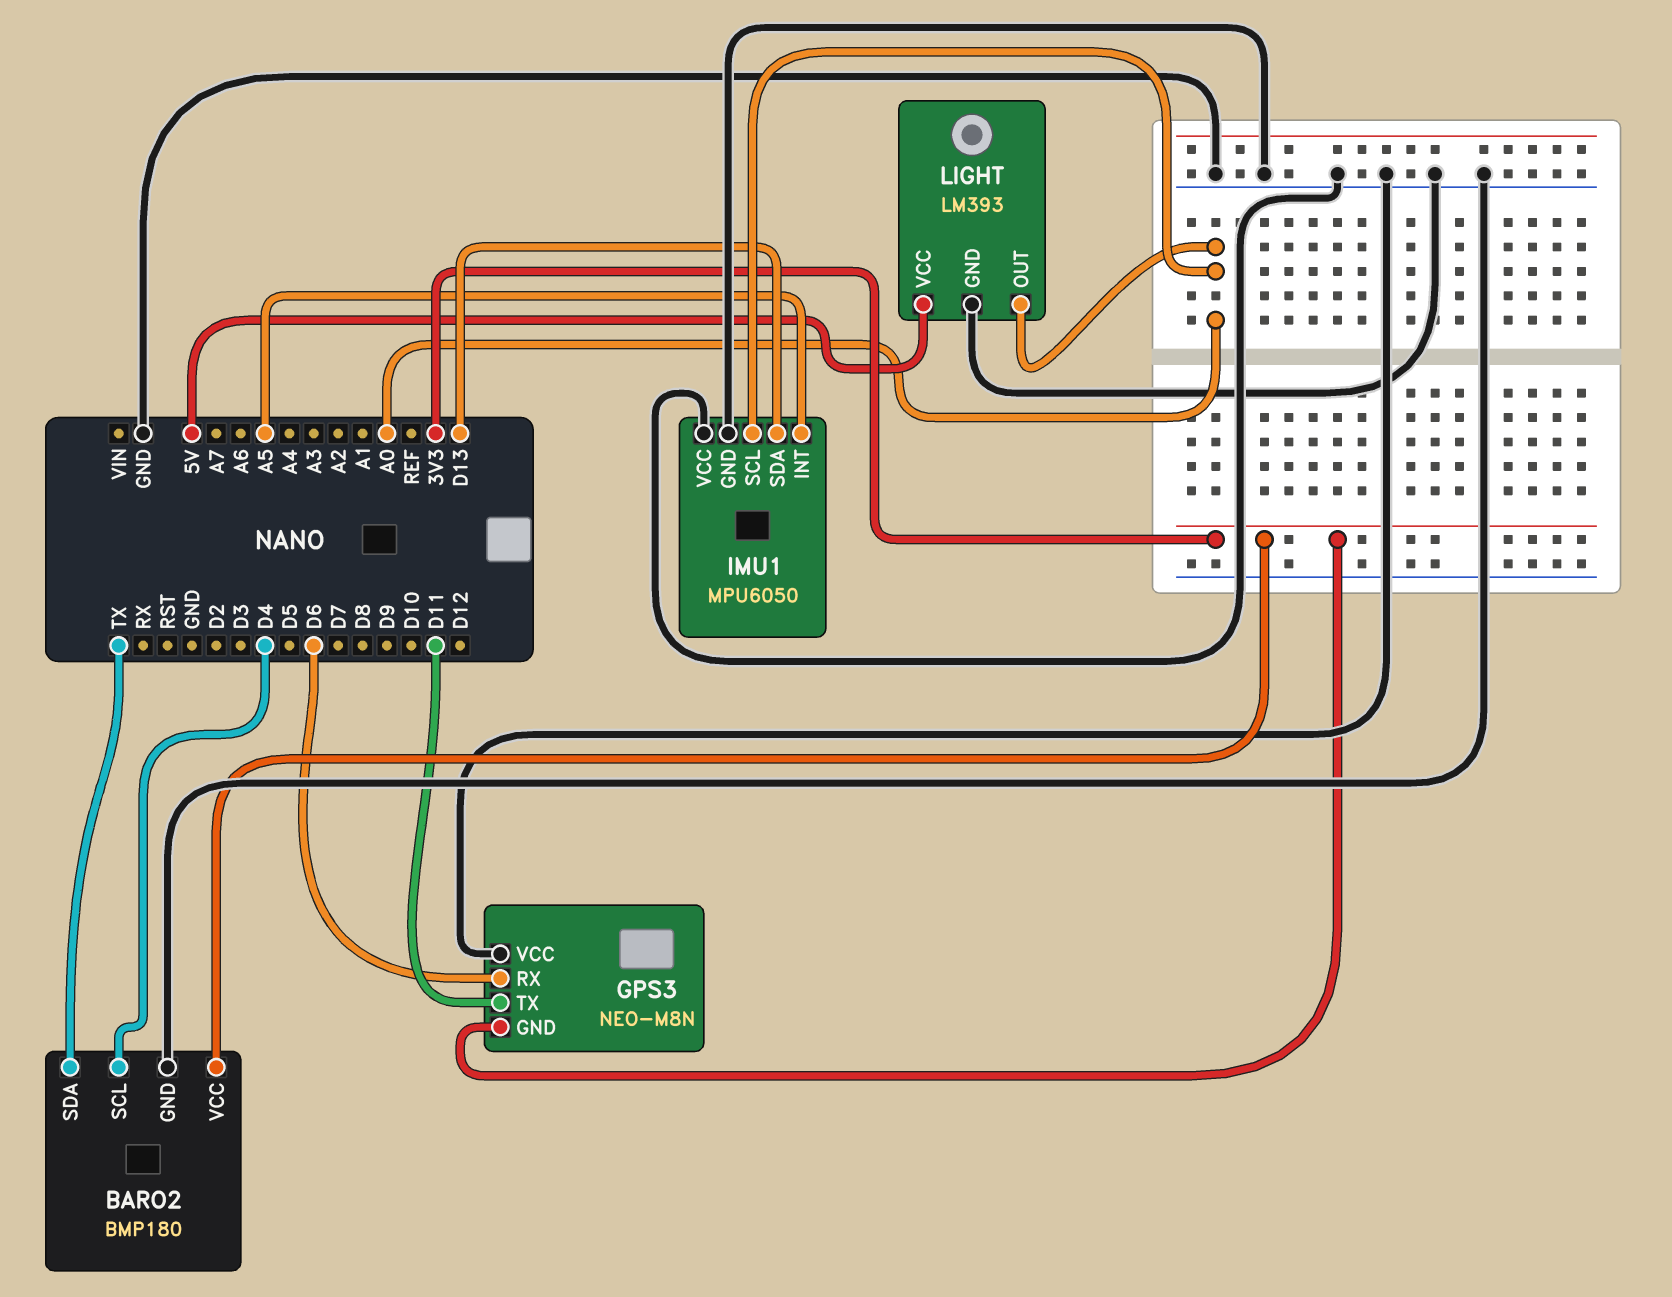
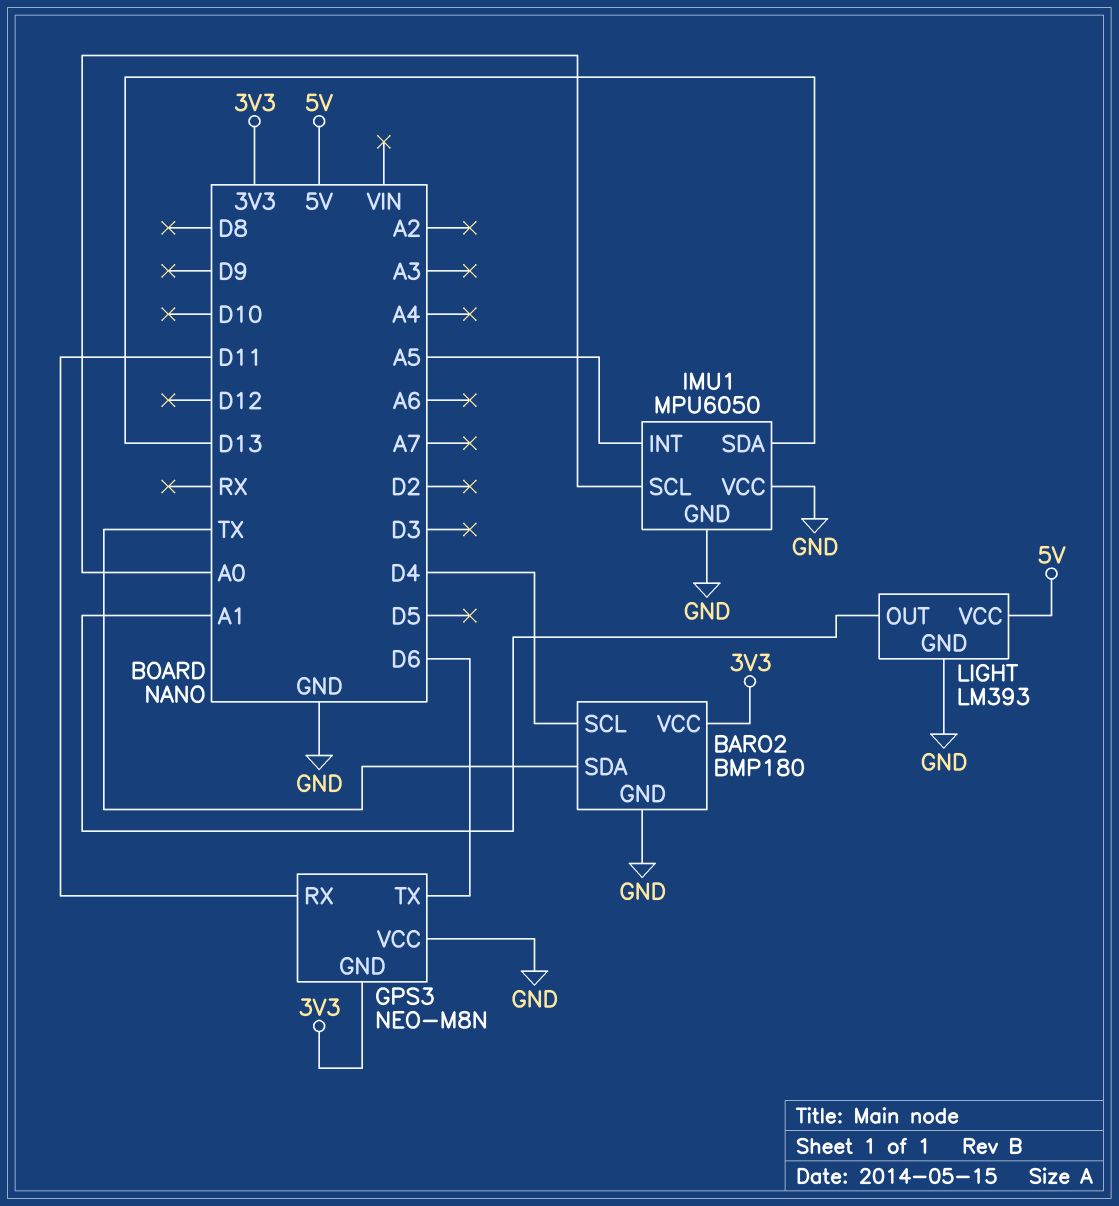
GPS3 pin RX: D6 -> D11
GPS3 pin TX: D11 -> D6
LIGHT pin OUT: A0 -> A1

